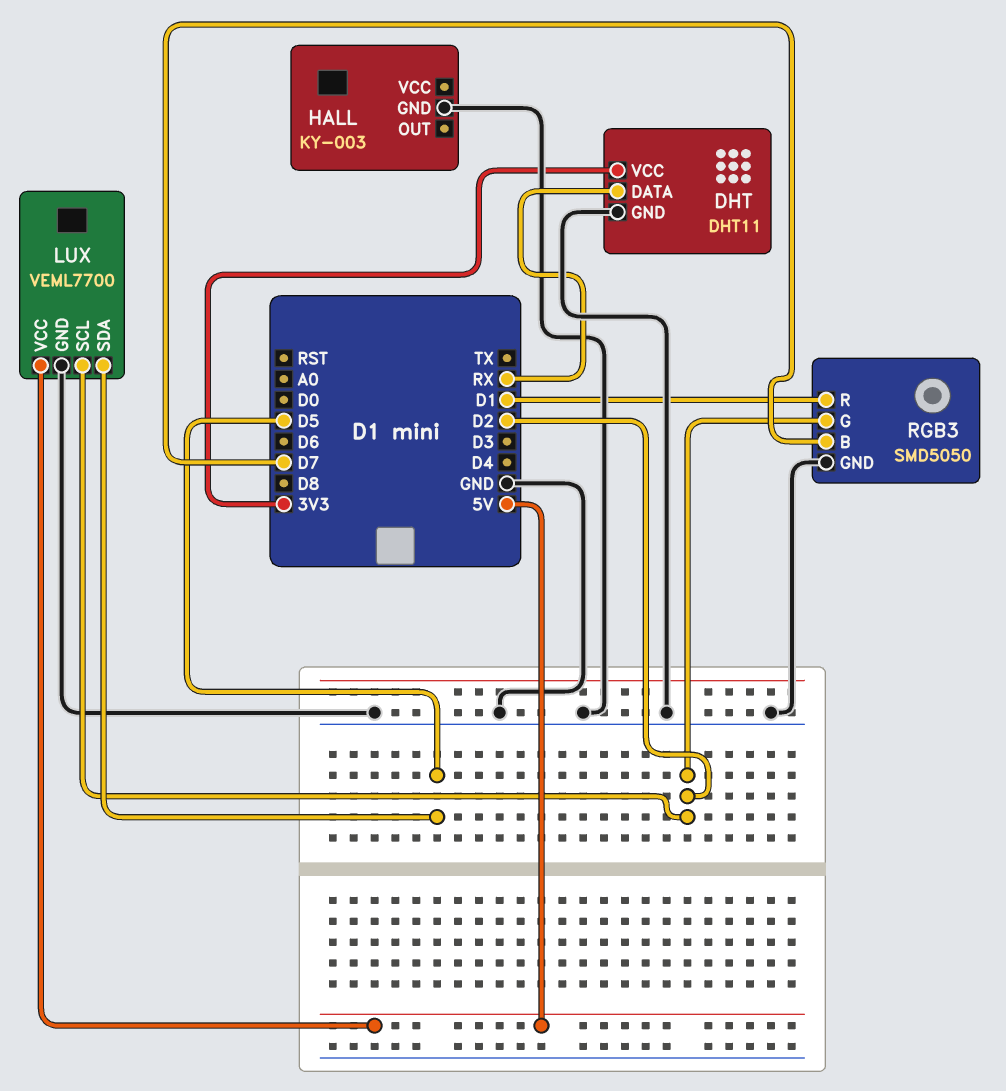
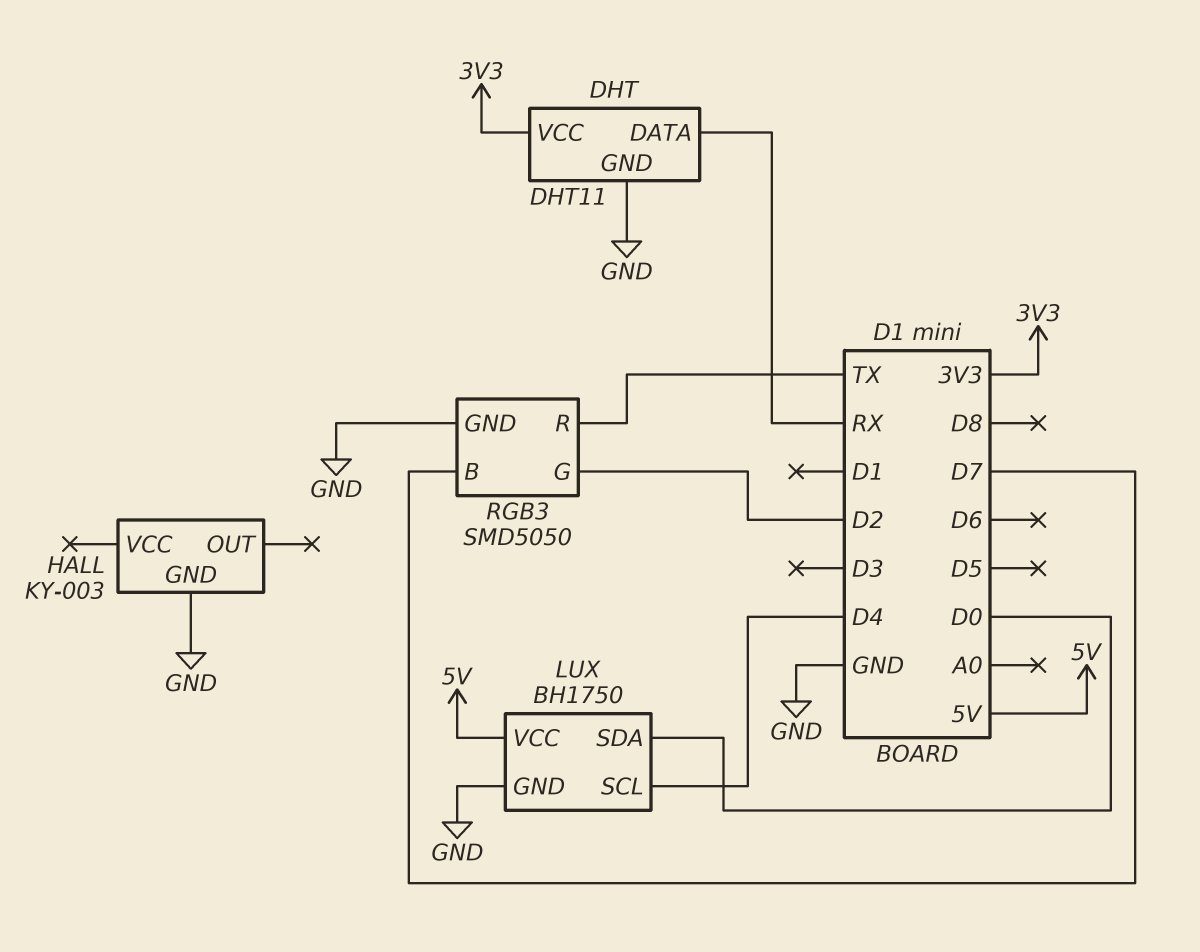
LUX: VEML7700 -> BH1750
LUX pin SCL: D2 -> D4
LUX pin SDA: D5 -> D0
RGB3 pin R: D1 -> TX

